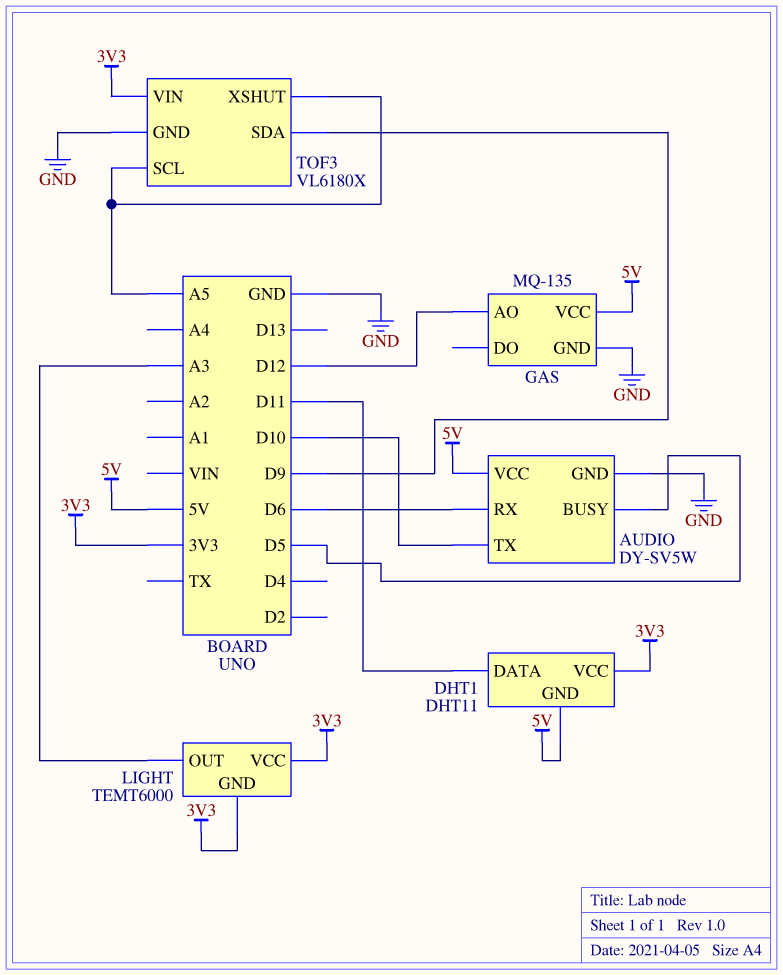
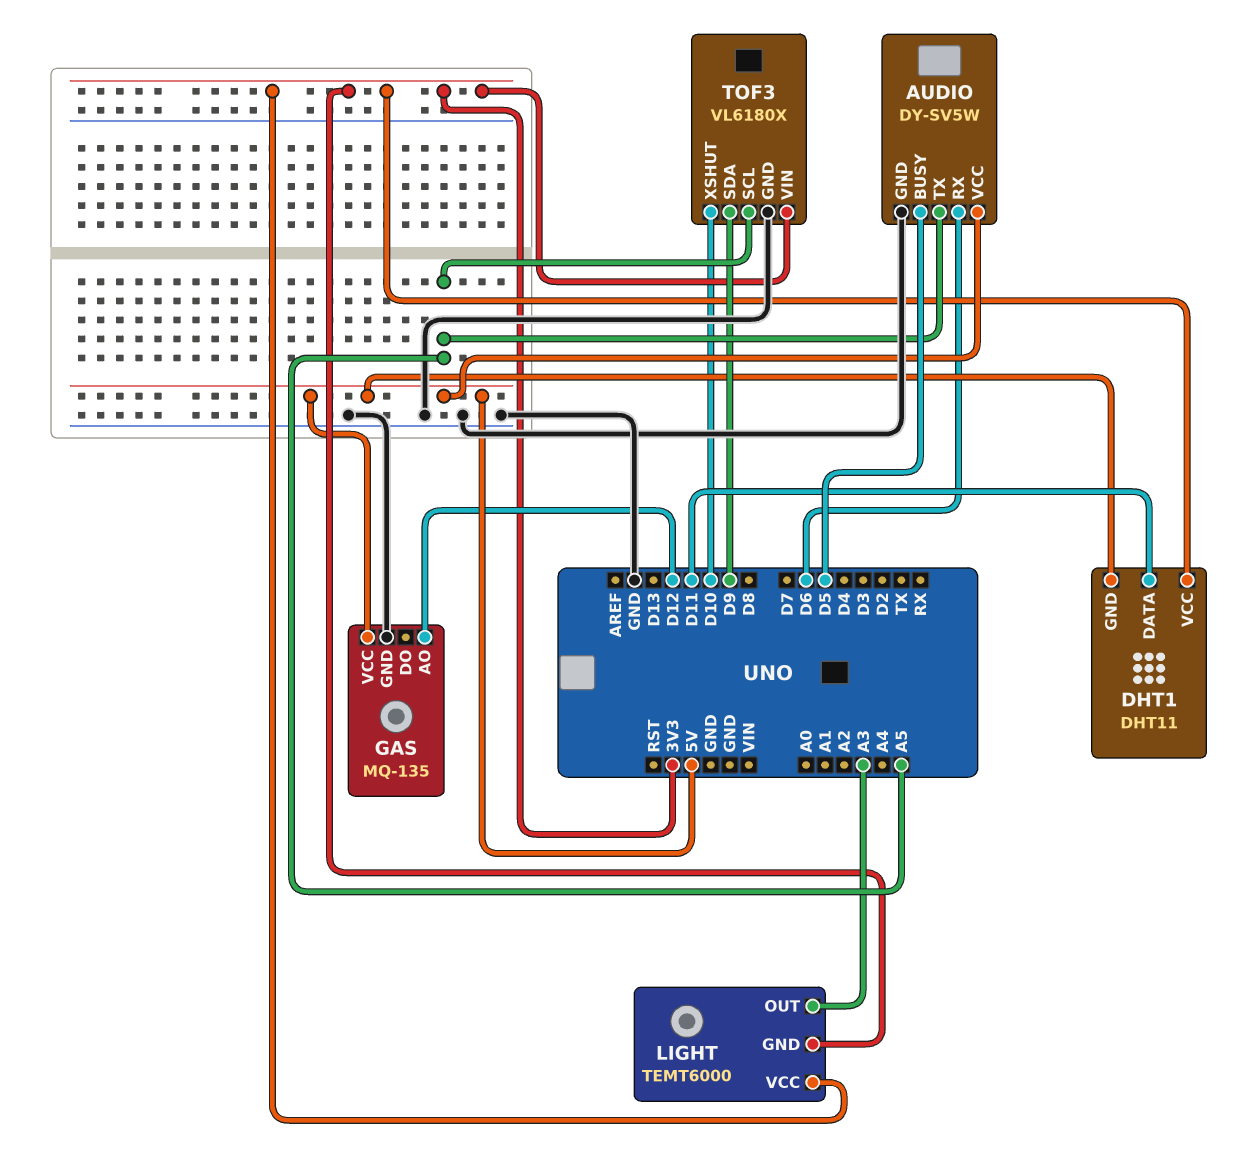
AUDIO pin TX: D10 -> A5
TOF3 pin XSHUT: A5 -> D10

